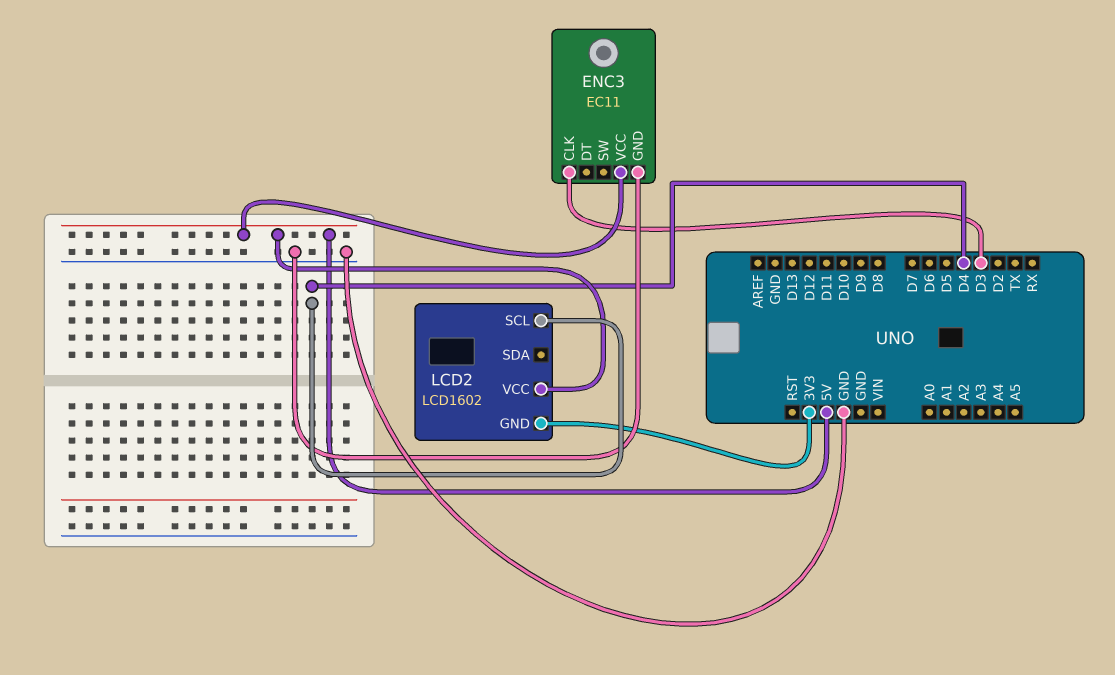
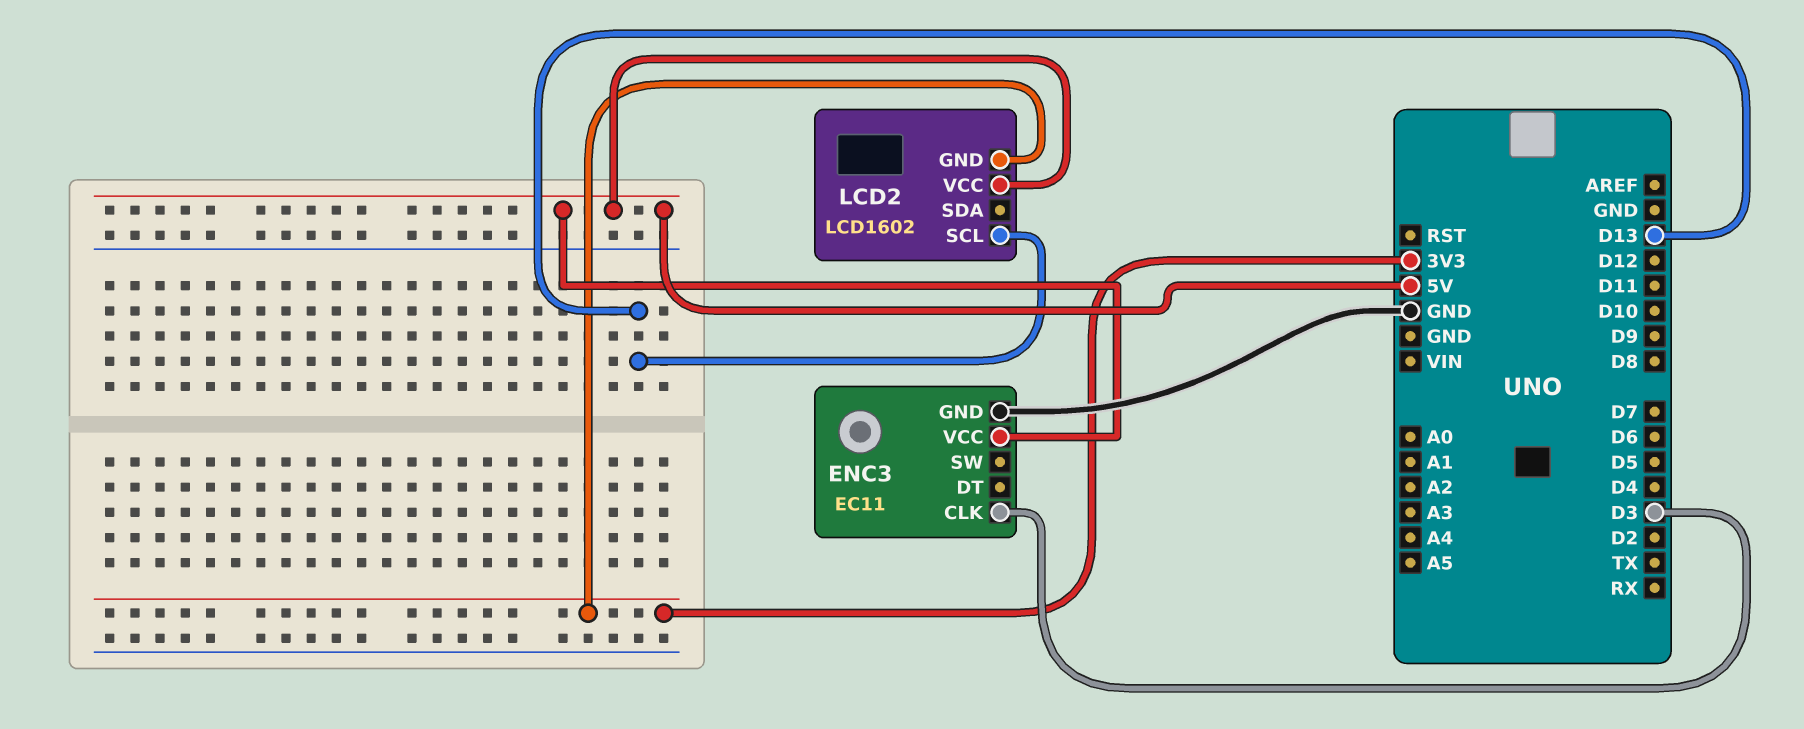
LCD2 pin SCL: D4 -> D13

